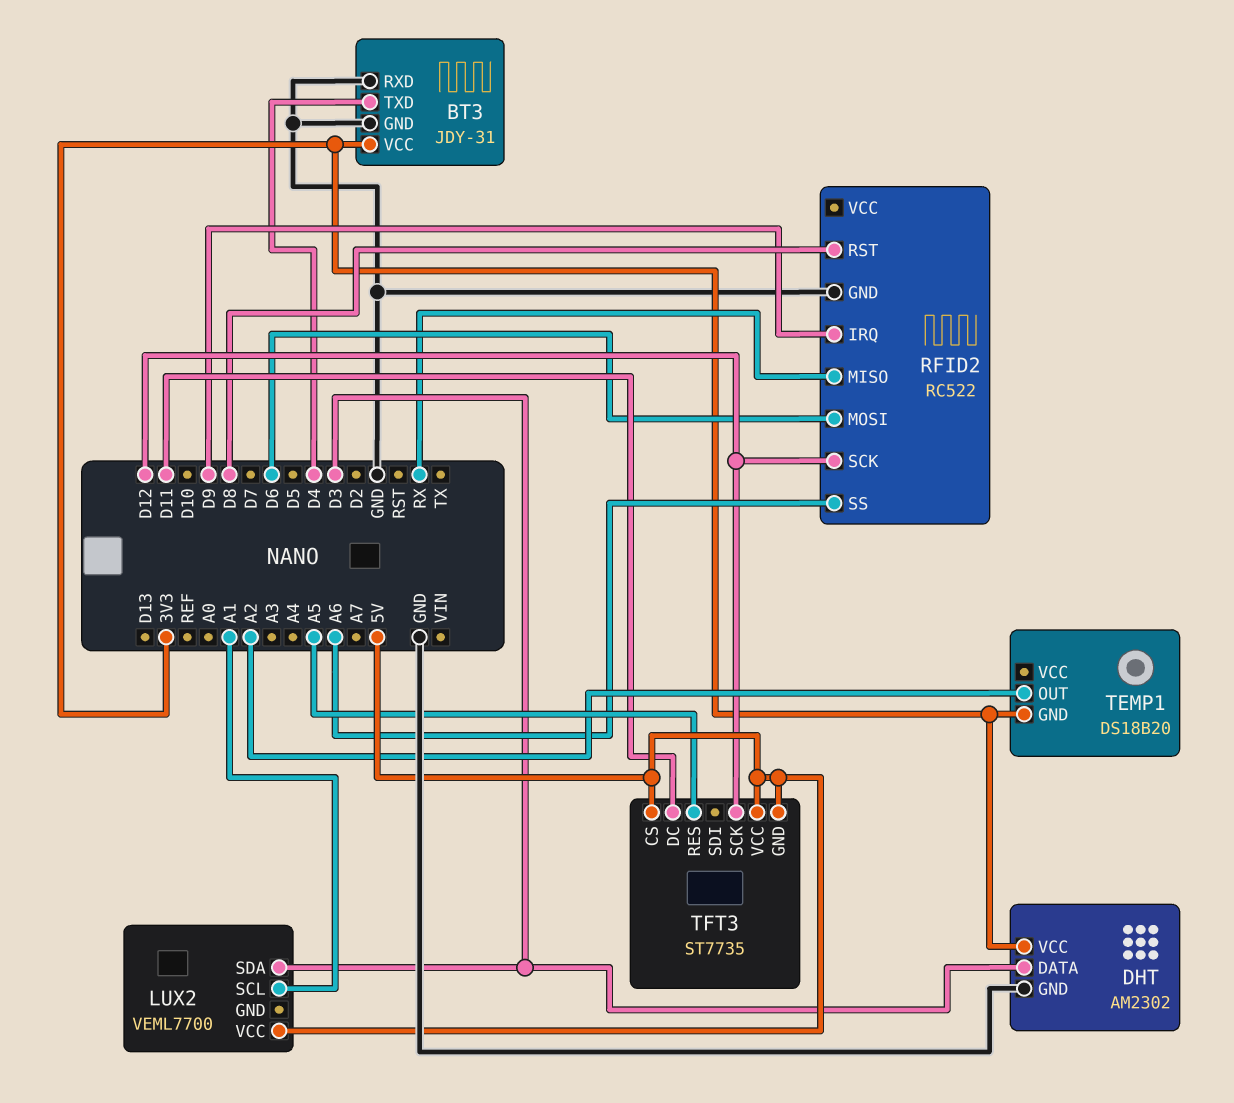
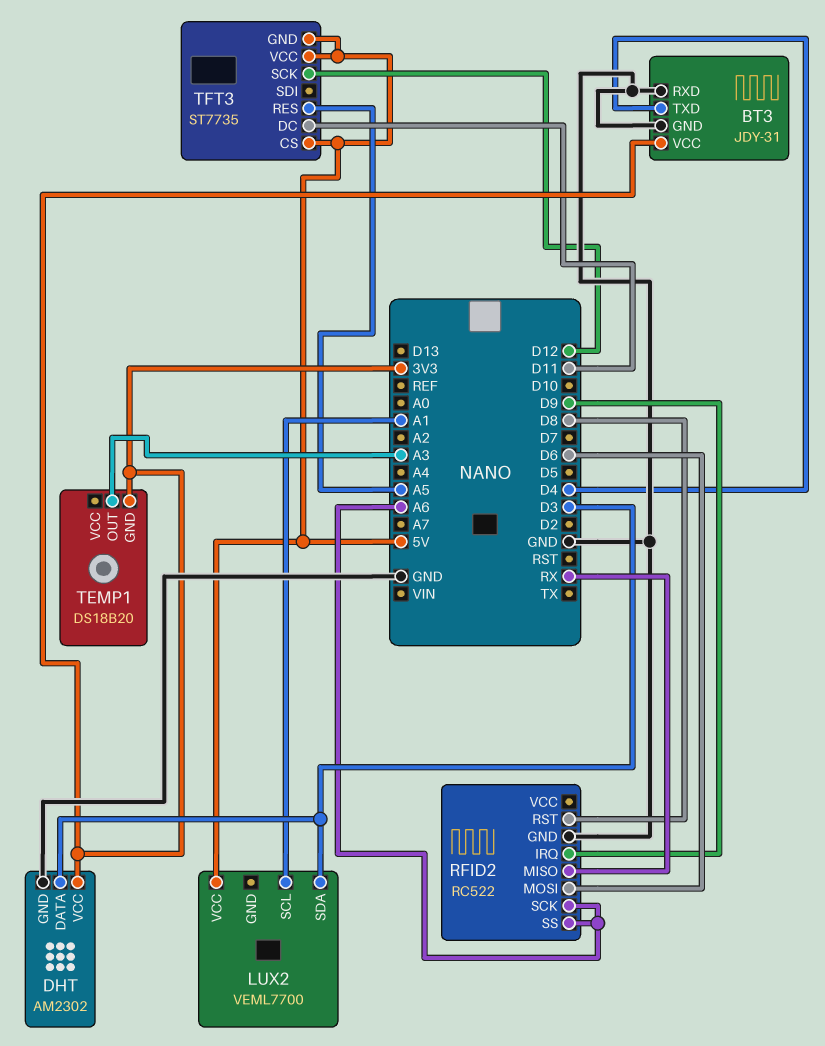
RFID2 pin SCK: D12 -> A6
TEMP1 pin OUT: A2 -> A3

